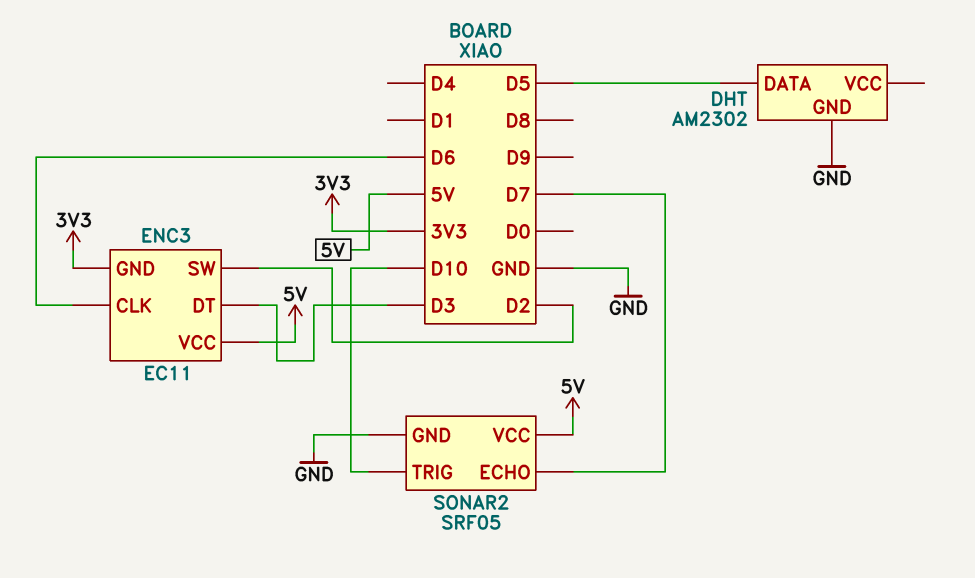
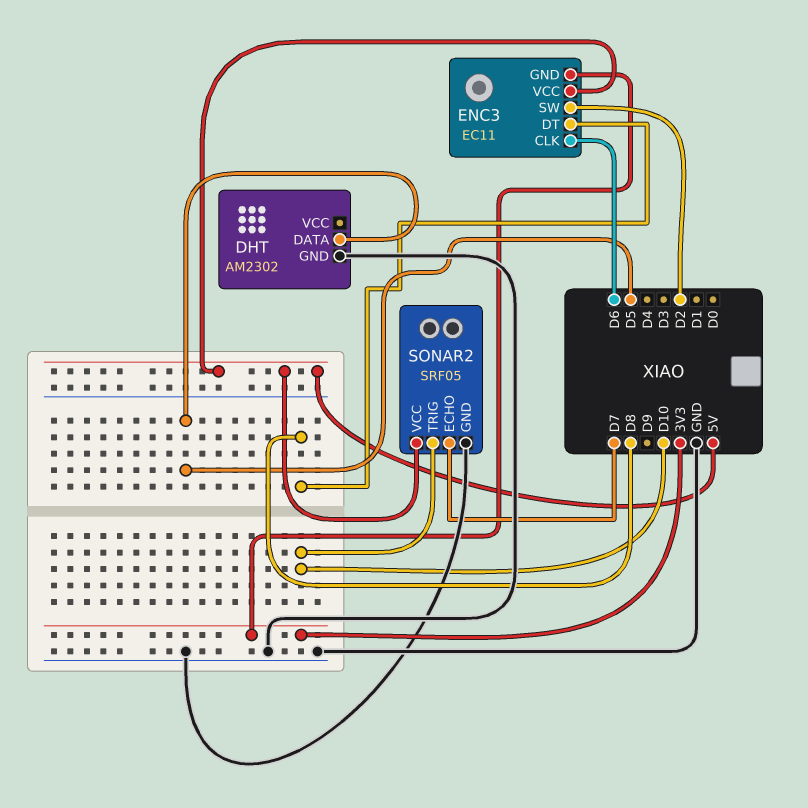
ENC3 pin DT: D3 -> D8

